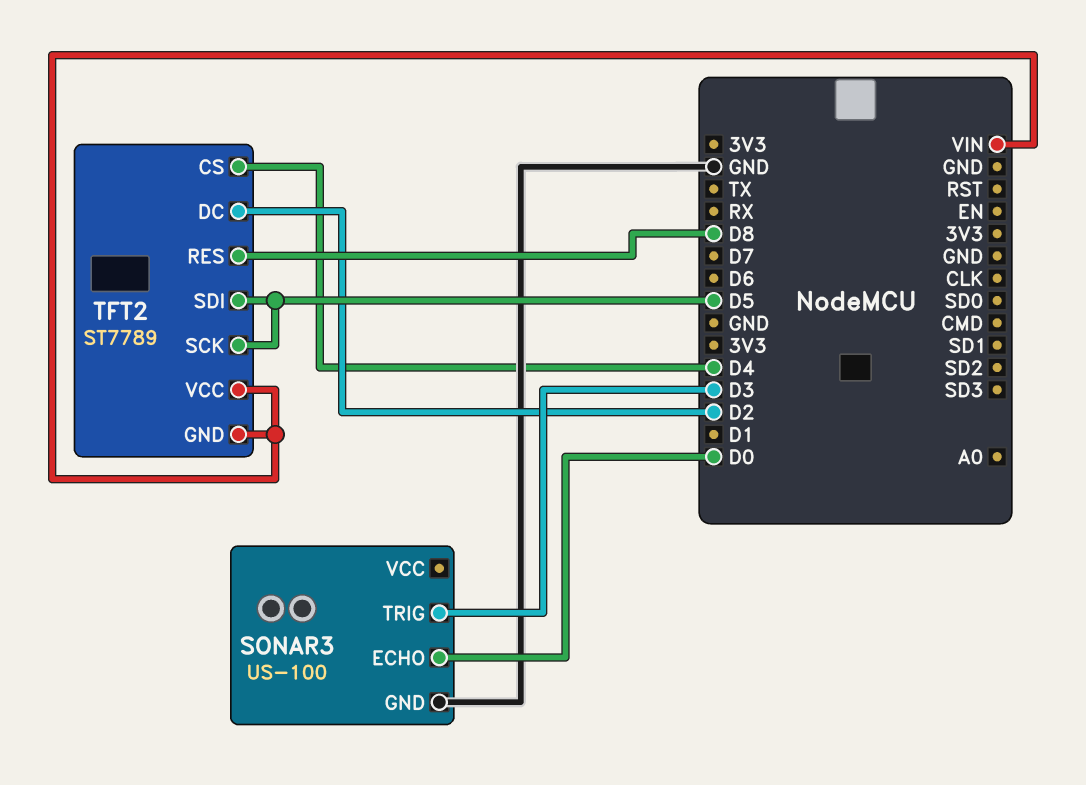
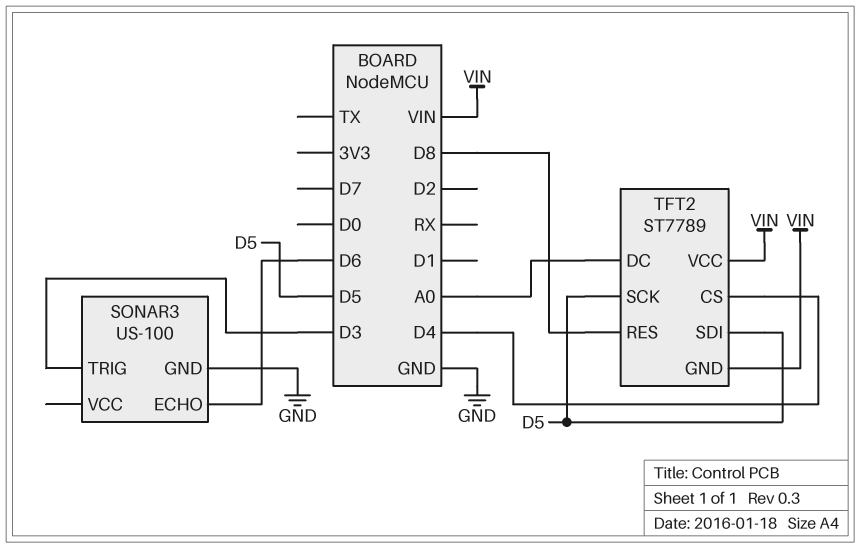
SONAR3 pin ECHO: D0 -> D6
TFT2 pin DC: D2 -> A0

